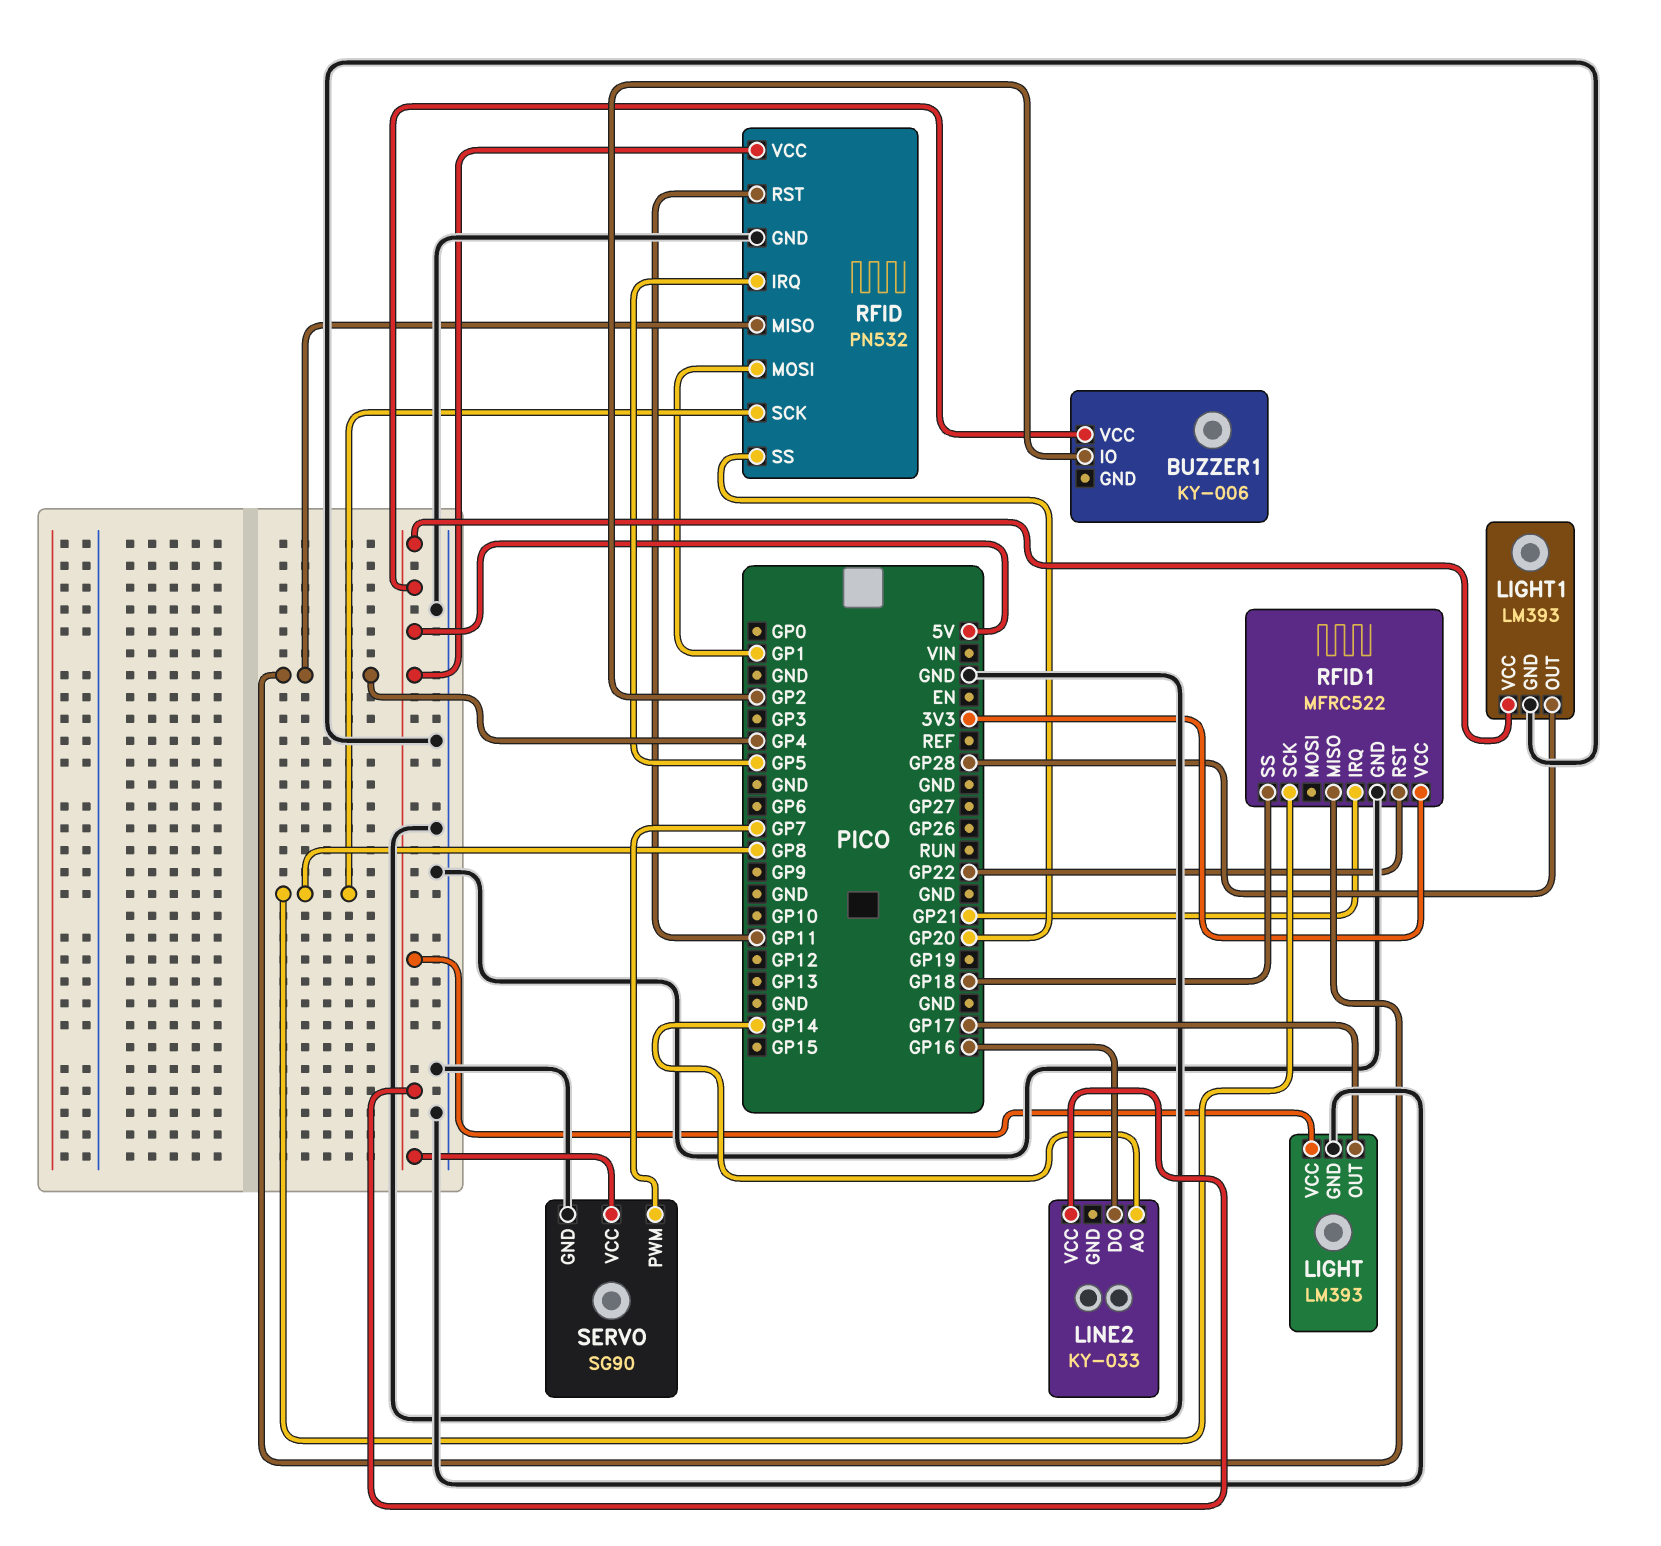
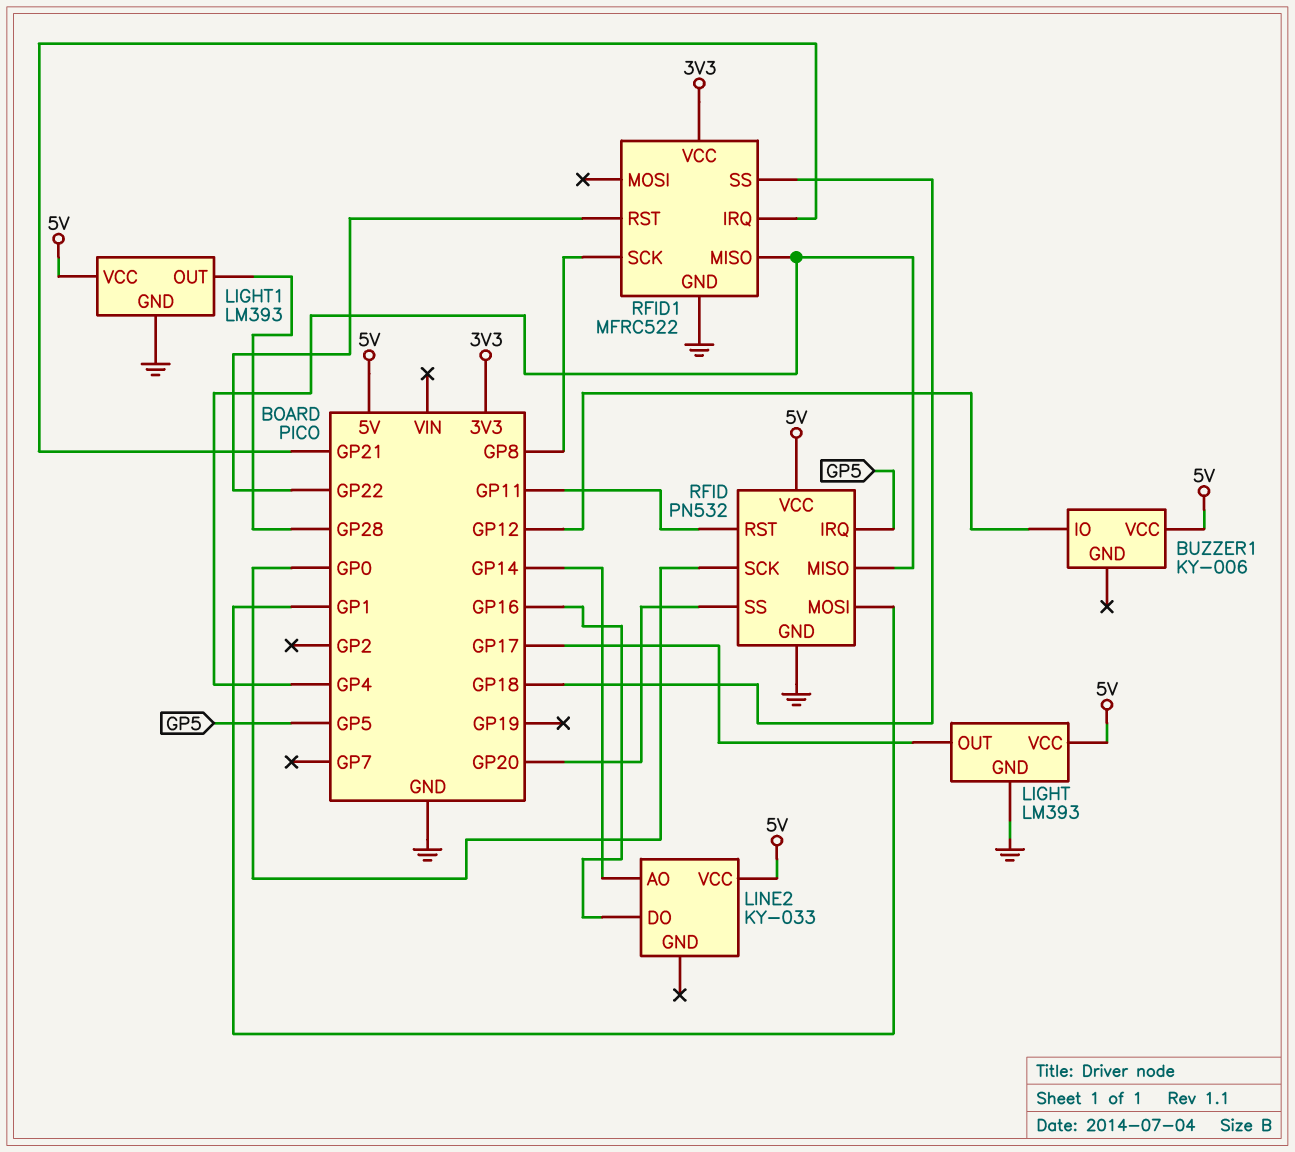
BUZZER1 pin IO: GP2 -> GP12
RFID pin SCK: GP8 -> GP0
SERVO: SG90 -> none
SERVO pin GND: GND -> none
SERVO pin PWM: GP7 -> none
SERVO pin VCC: 5V -> none

